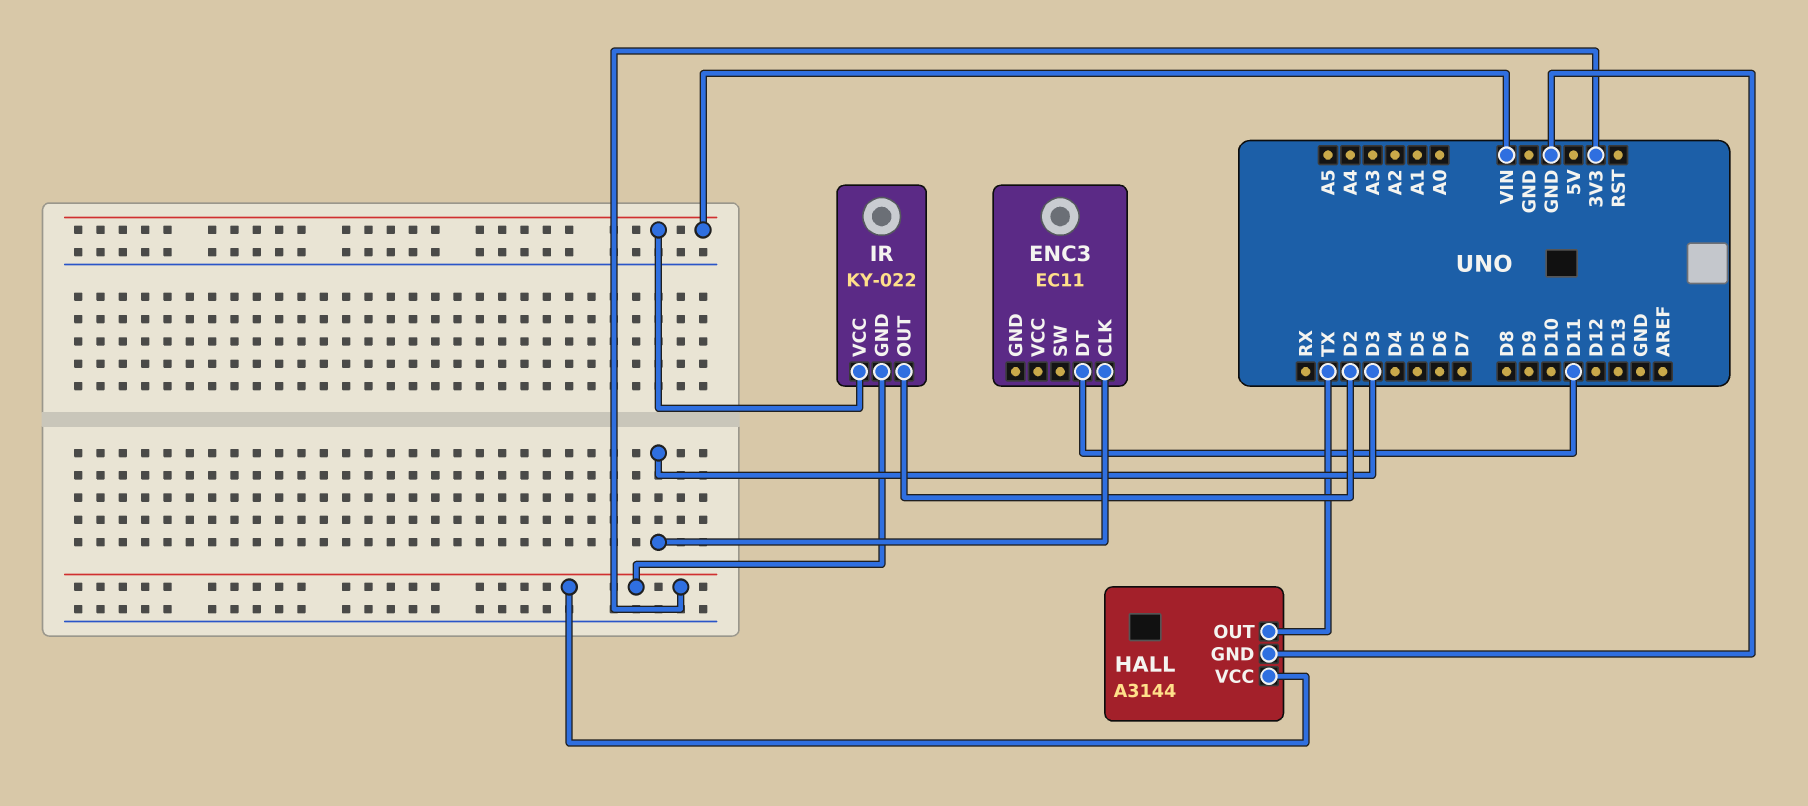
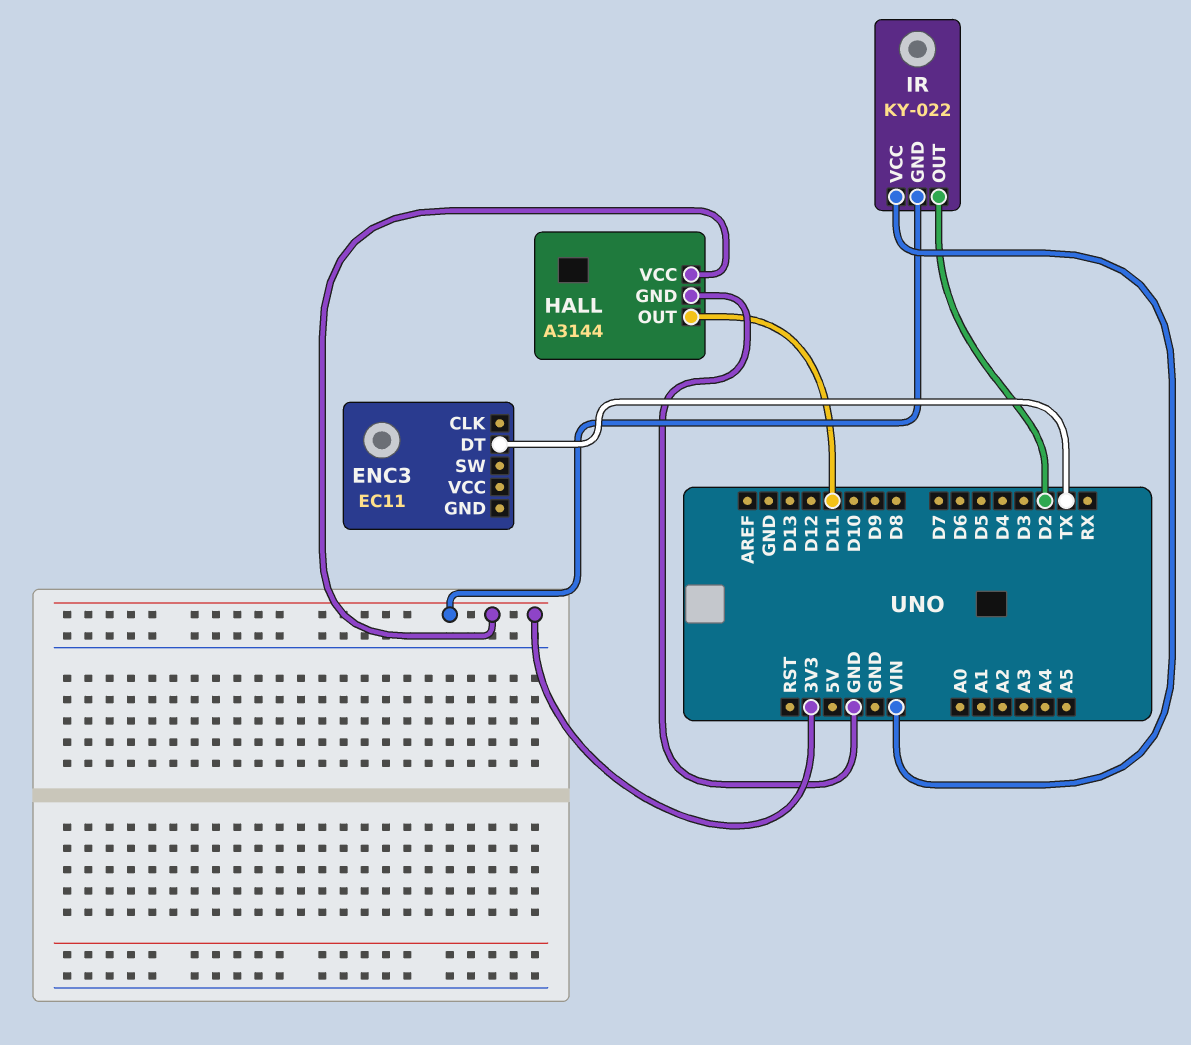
ENC3 pin CLK: D3 -> none
ENC3 pin DT: D11 -> TX
HALL pin OUT: TX -> D11

